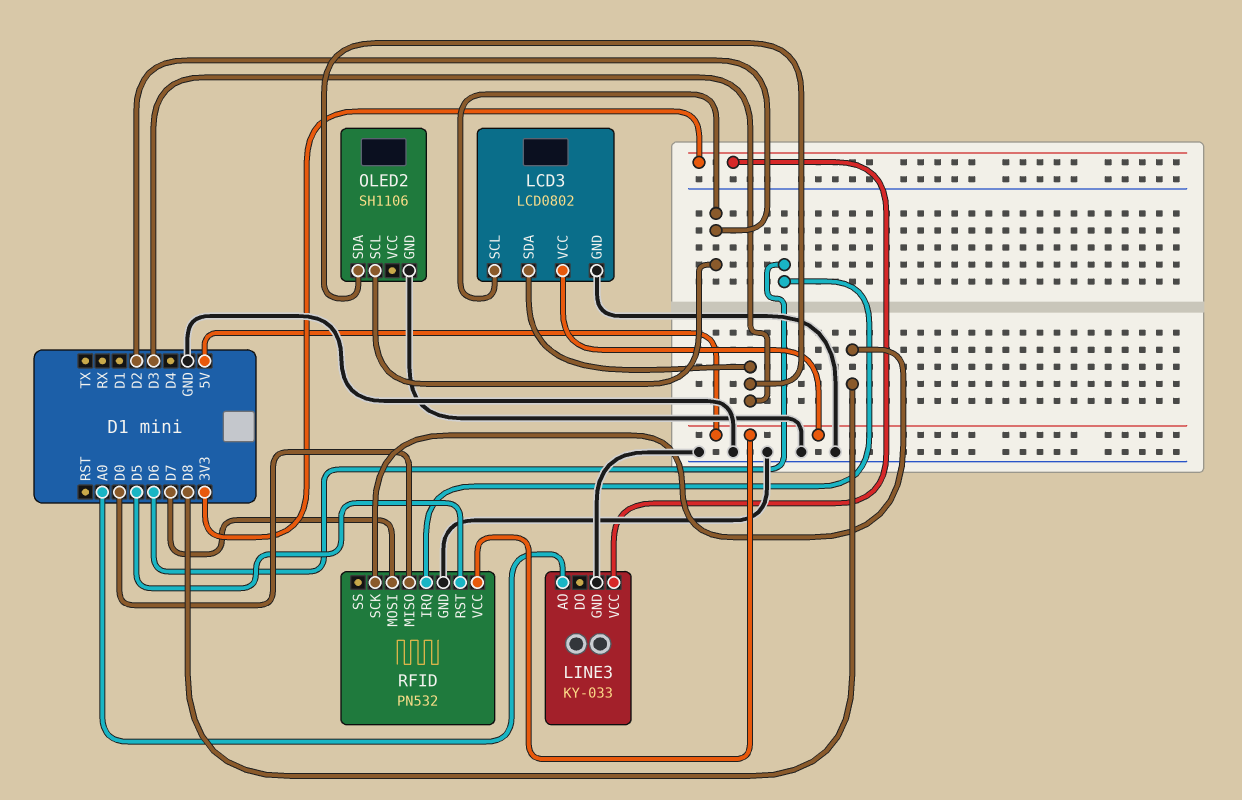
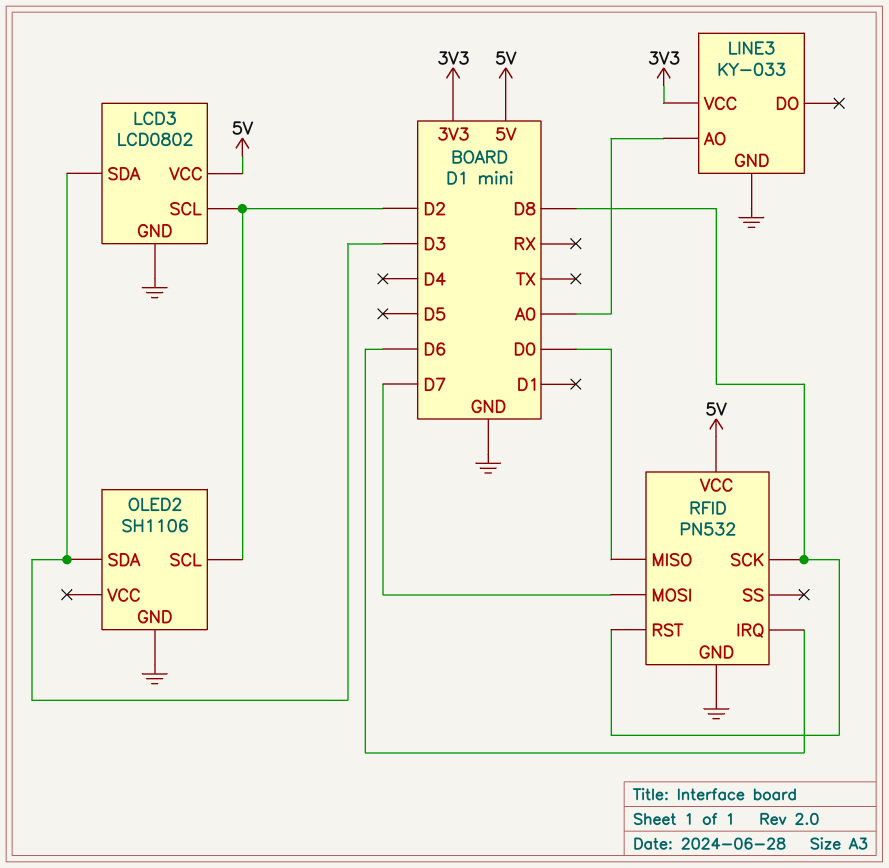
RFID pin RST: D5 -> D8

